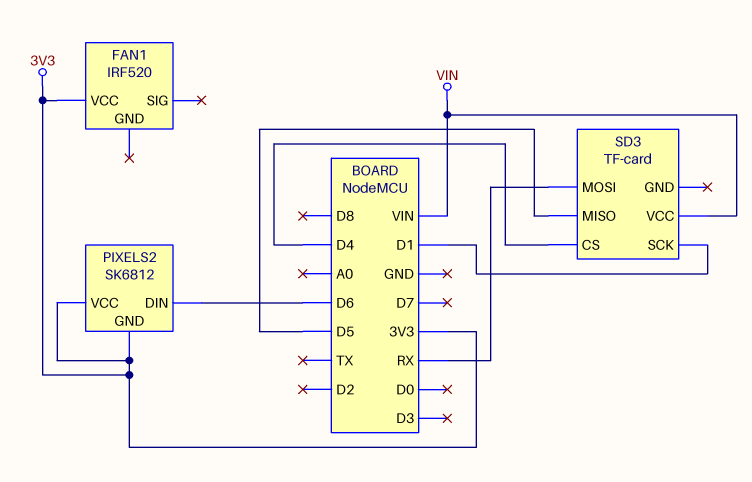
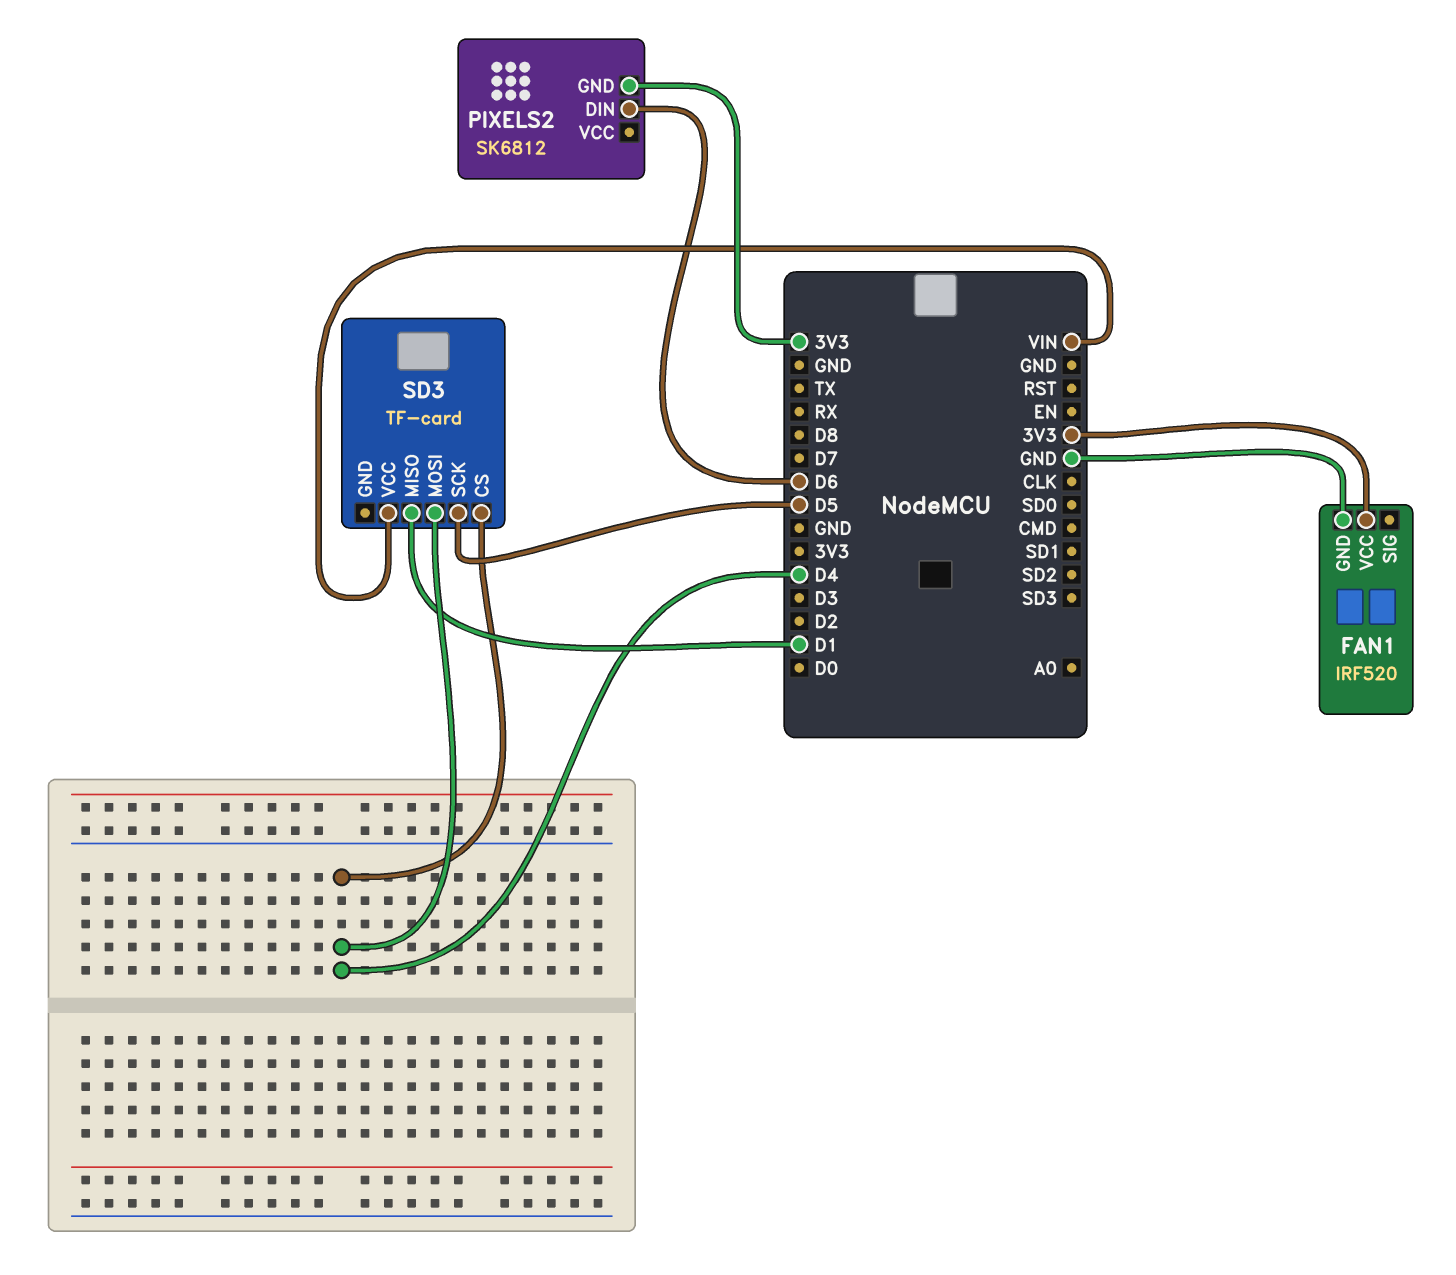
FAN1 pin GND: none -> GND
PIXELS2 pin VCC: 3V3 -> none
SD3 pin MISO: D5 -> D1
SD3 pin MOSI: RX -> D4
SD3 pin SCK: D1 -> D5

